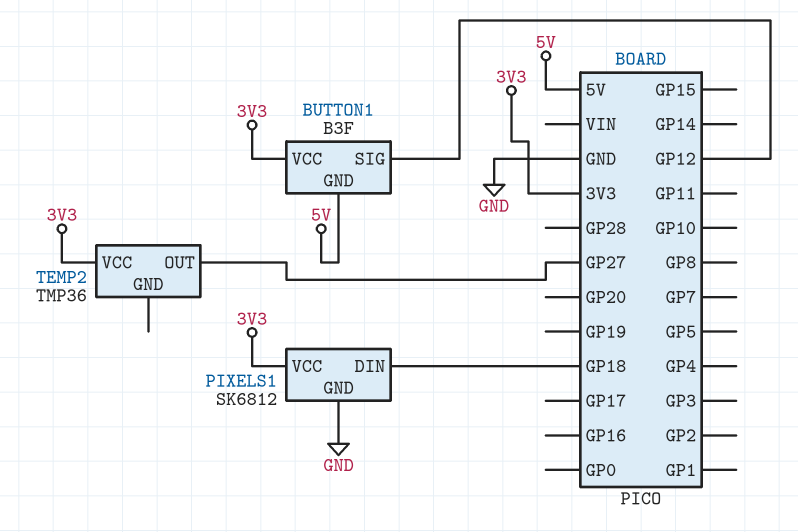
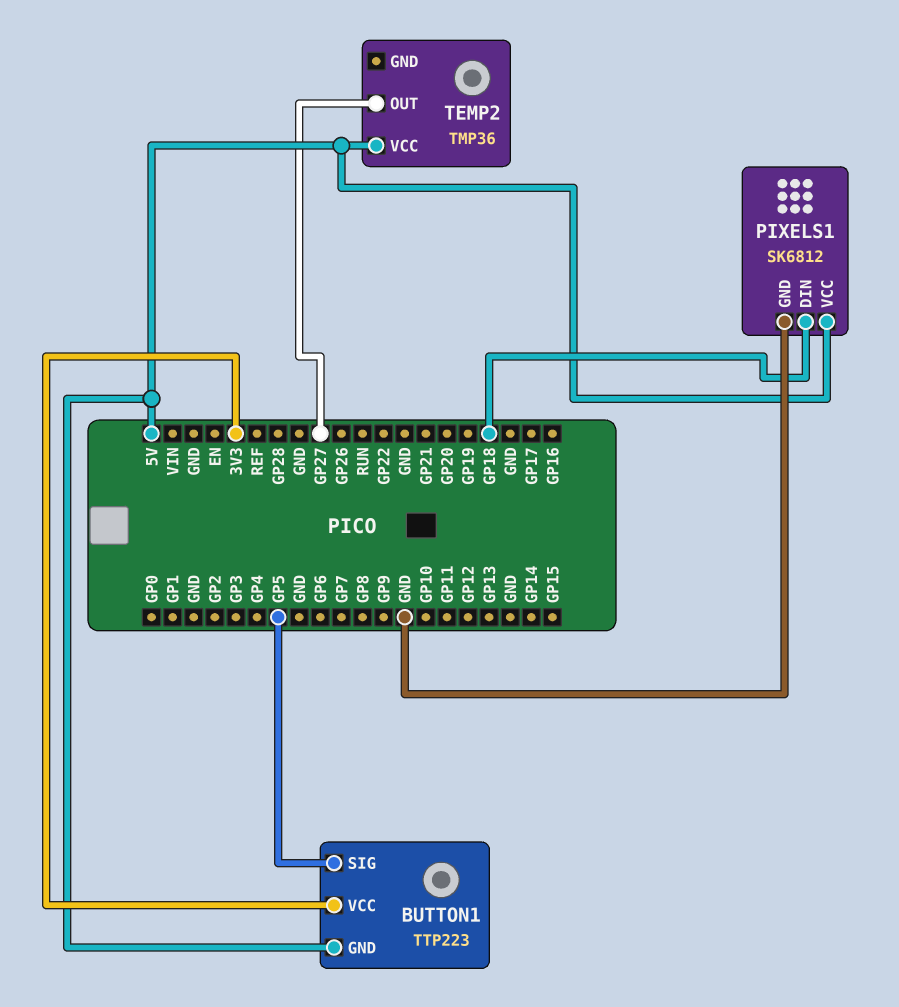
BUTTON1: B3F -> TTP223
BUTTON1 pin SIG: GP12 -> GP5
PIXELS1 pin VCC: 3V3 -> 5V
TEMP2 pin VCC: 3V3 -> 5V

